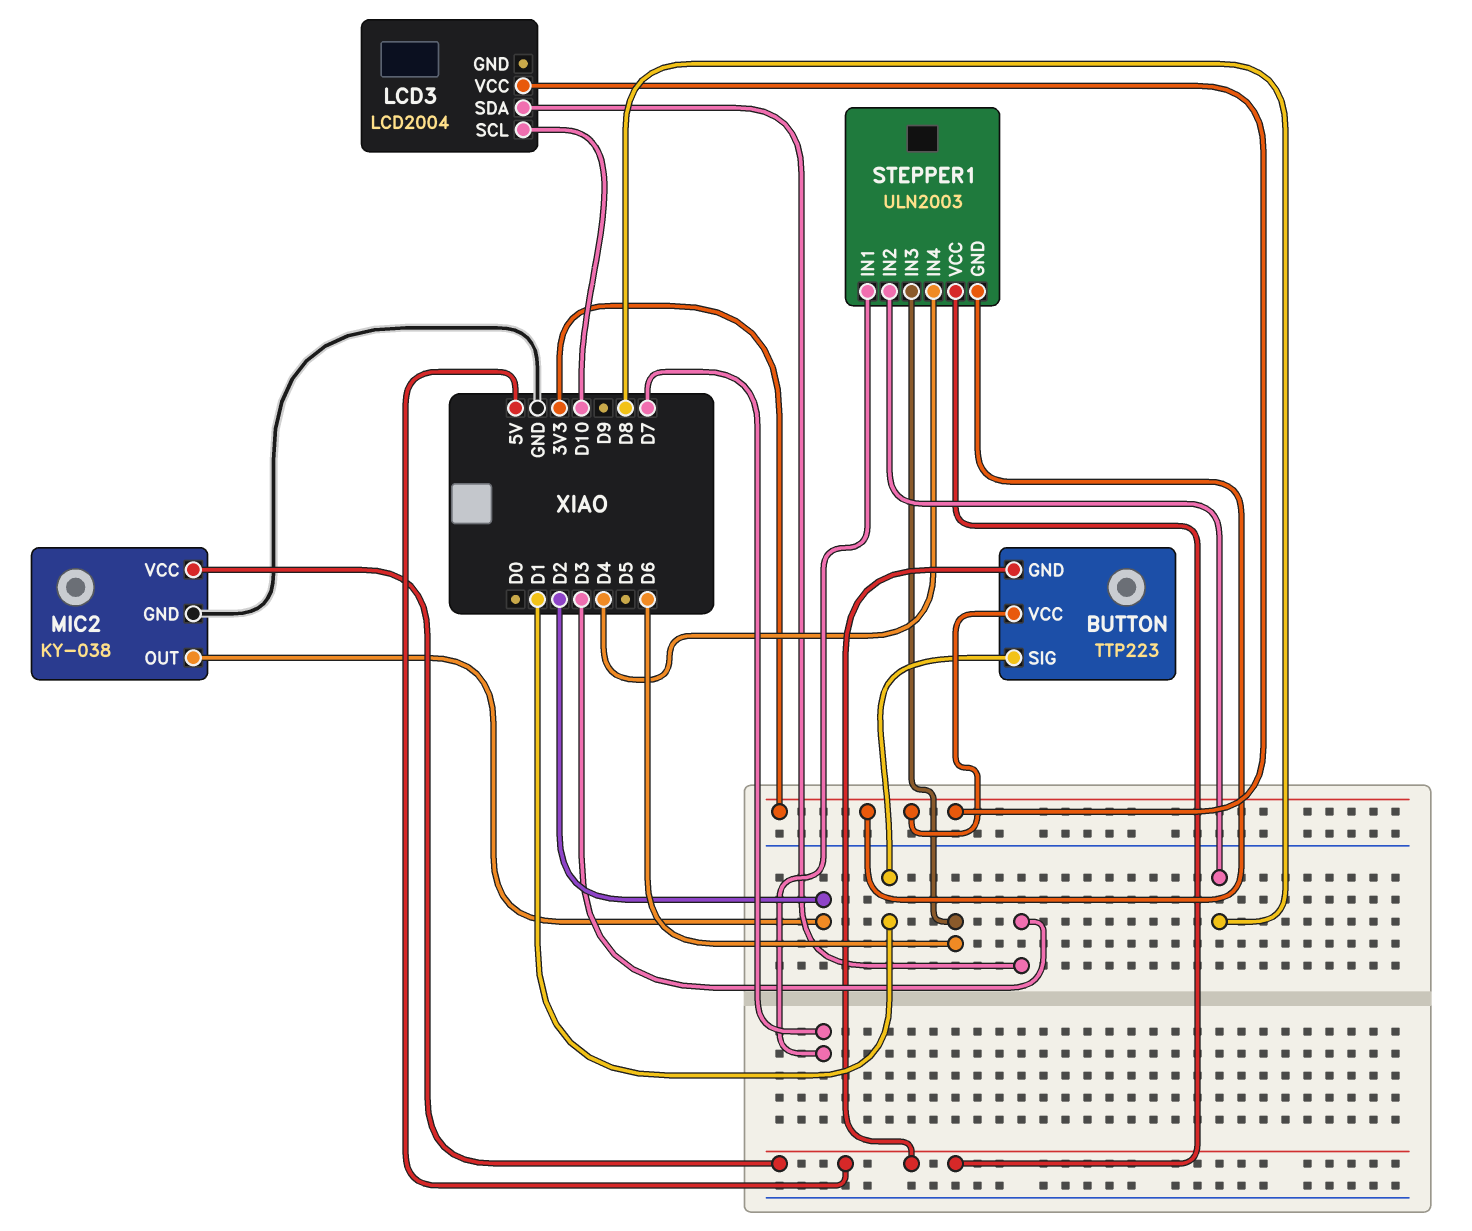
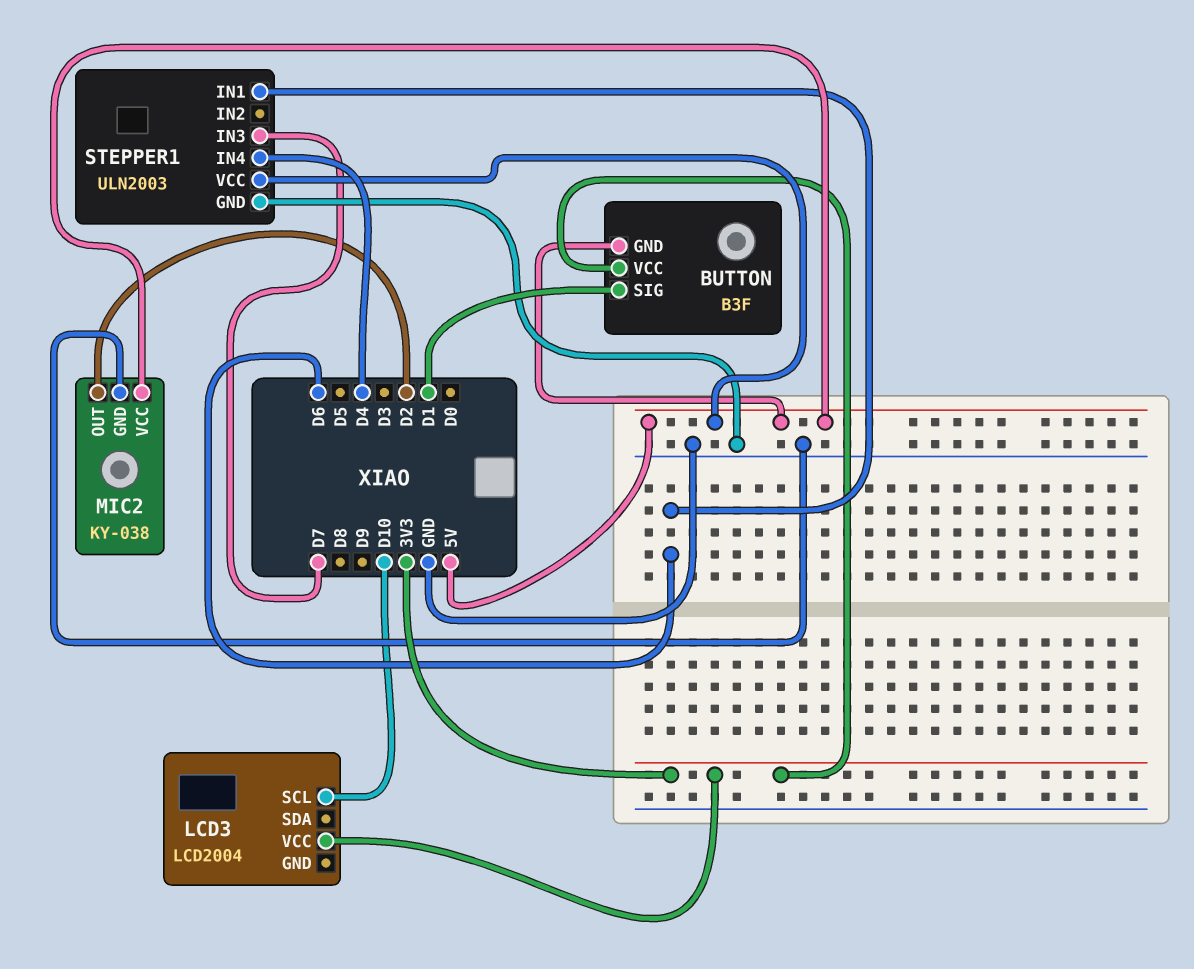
BUTTON: TTP223 -> B3F
LCD3 pin SDA: D3 -> none
STEPPER1 pin GND: 3V3 -> GND
STEPPER1 pin IN1: D7 -> D6
STEPPER1 pin IN2: D8 -> none
STEPPER1 pin IN3: D6 -> D7

